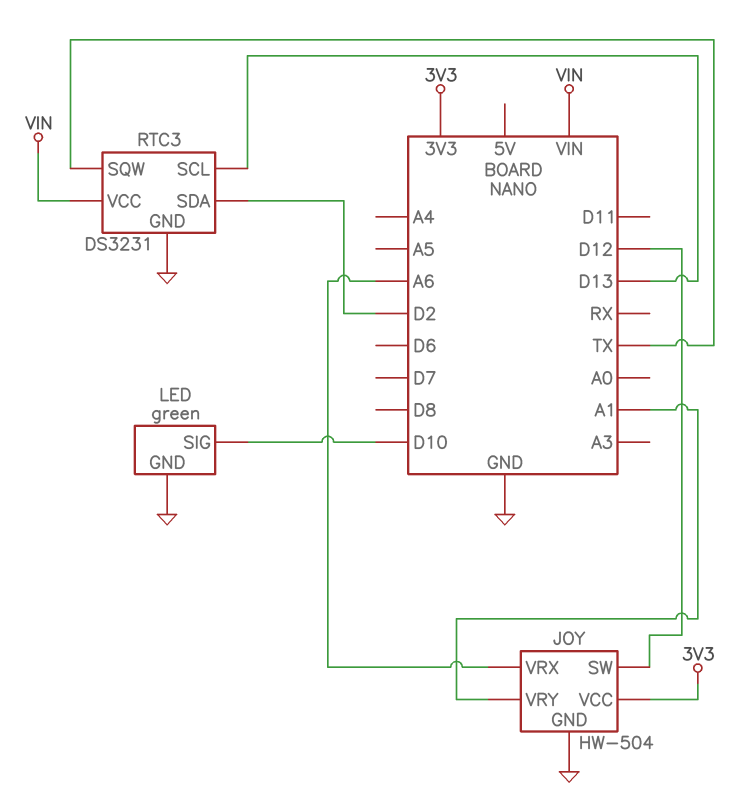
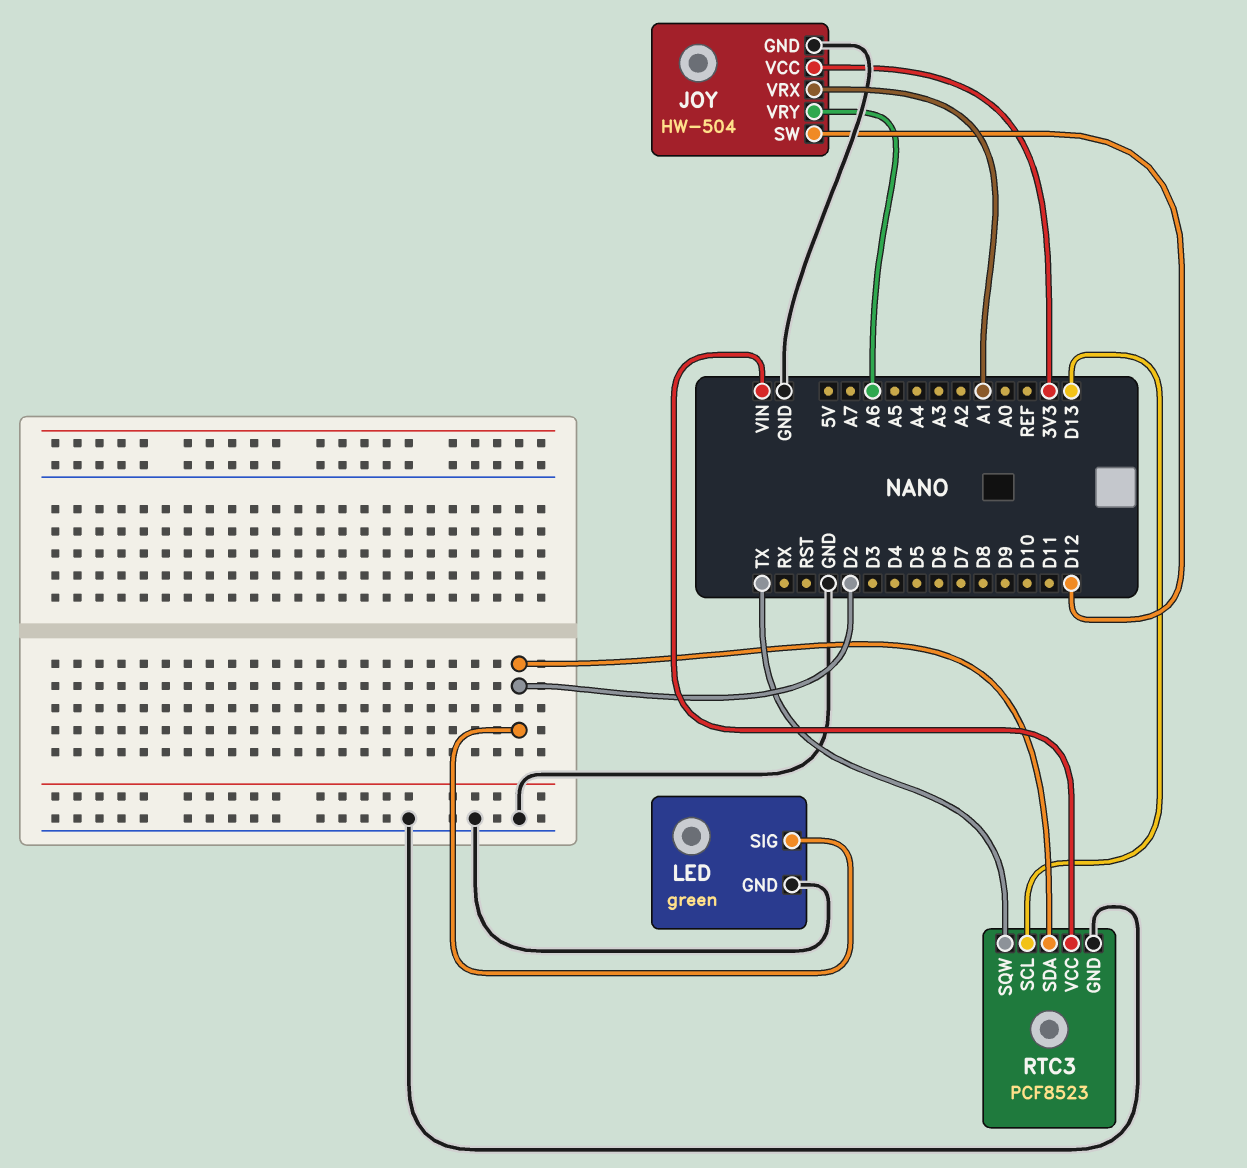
JOY pin VRX: A6 -> A1
JOY pin VRY: A1 -> A6
LED pin SIG: D10 -> D2
RTC3: DS3231 -> PCF8523

